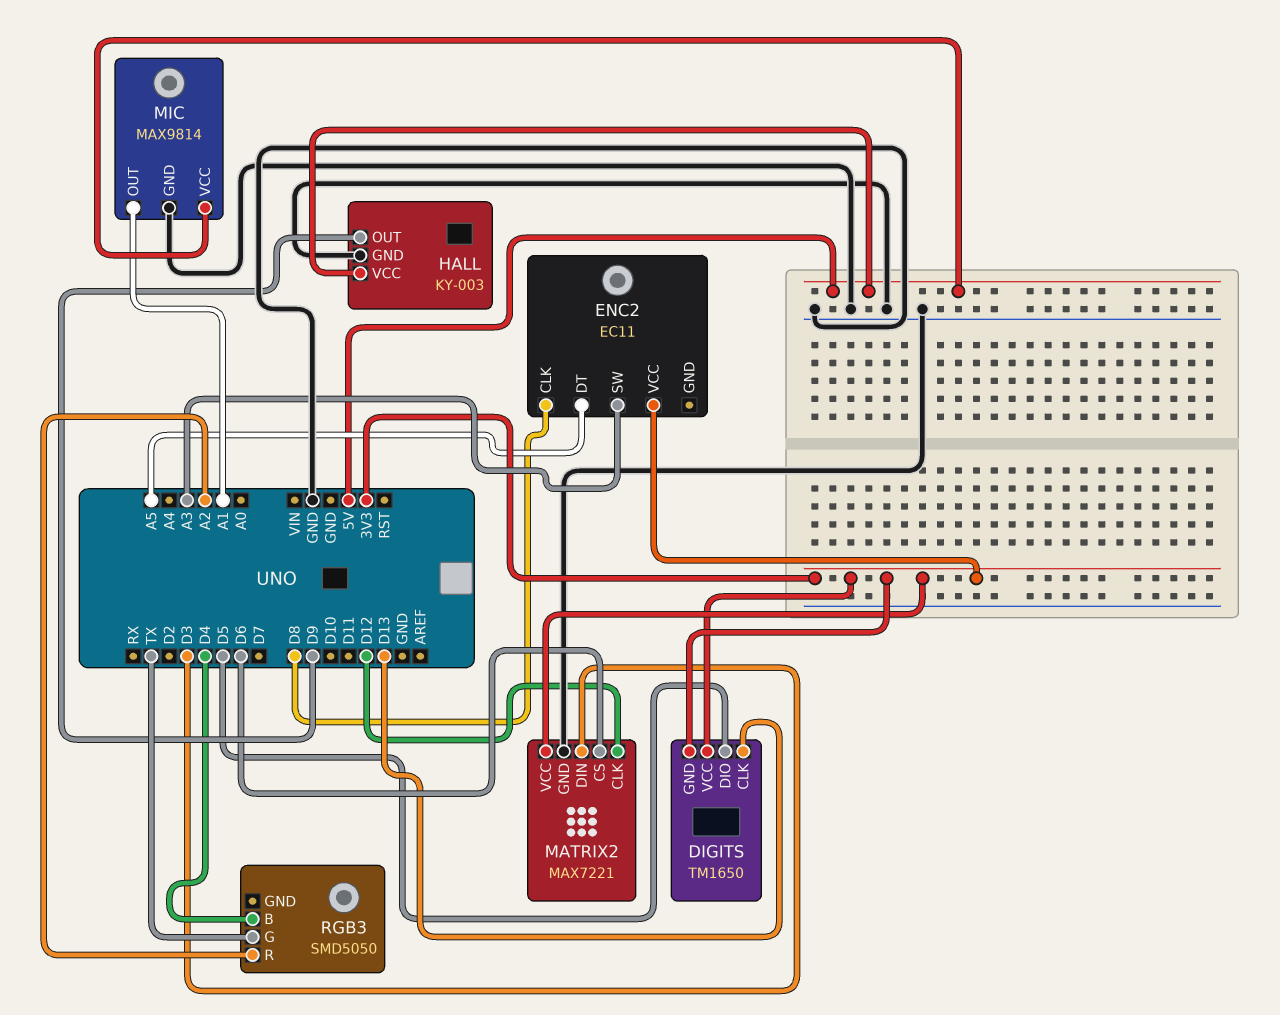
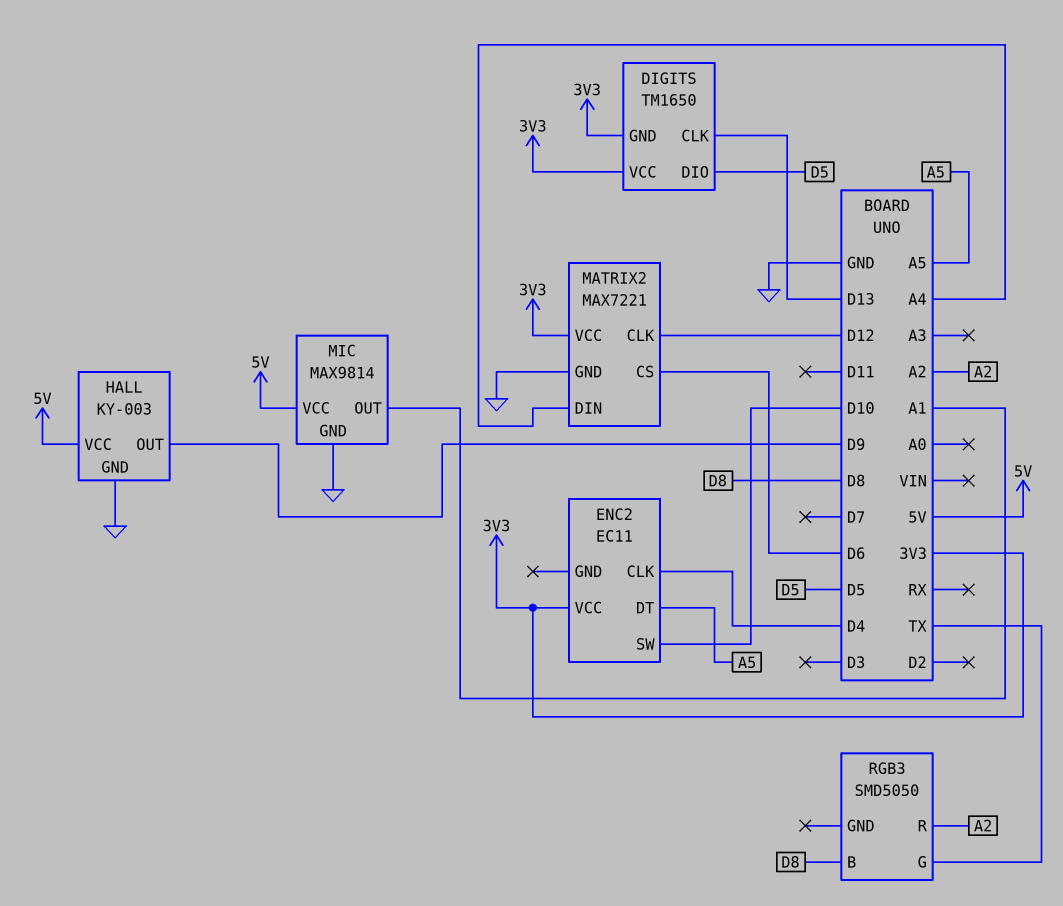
ENC2 pin CLK: D8 -> D4
ENC2 pin SW: A3 -> D10
MATRIX2 pin DIN: D3 -> A4
RGB3 pin B: D4 -> D8

